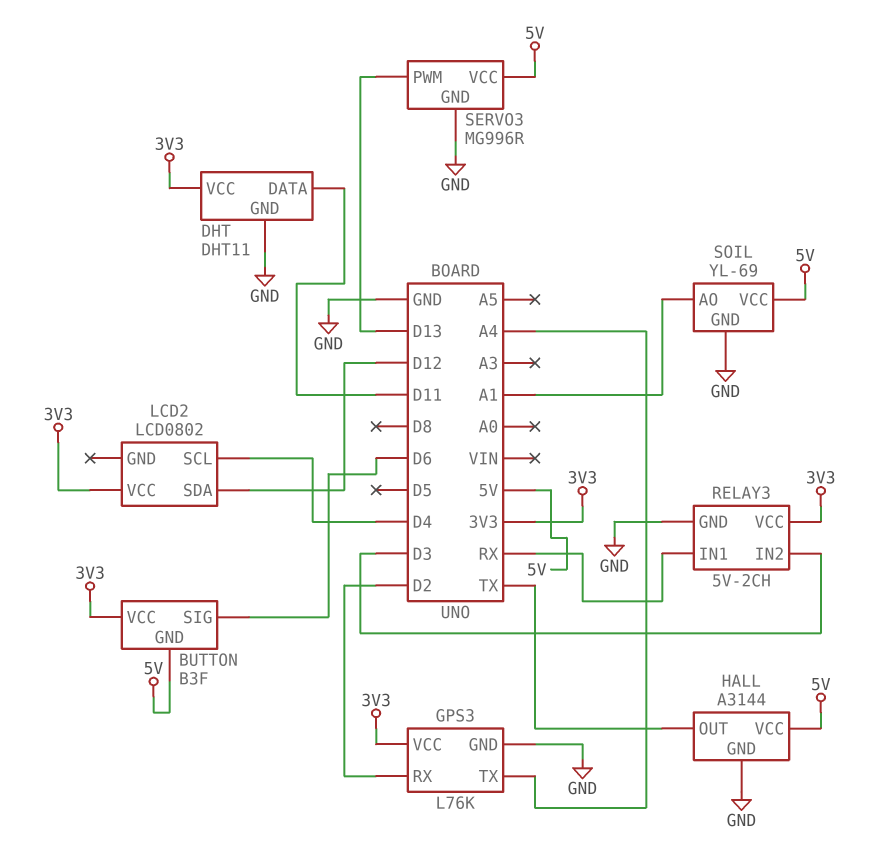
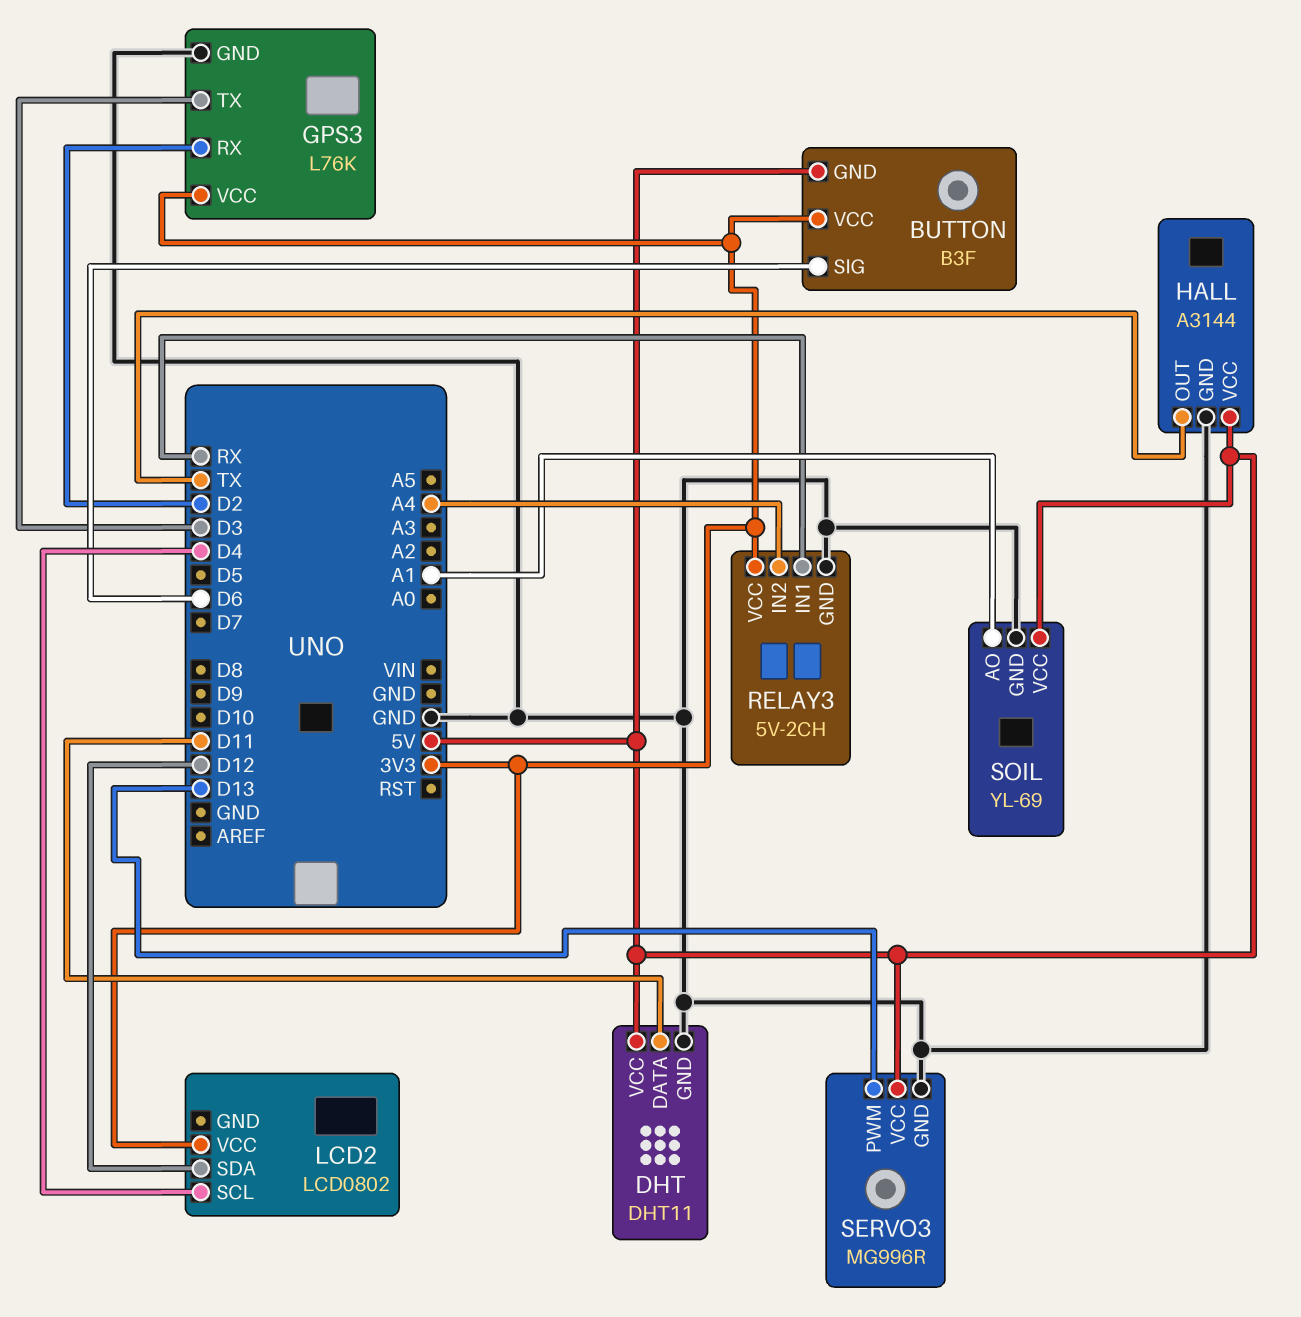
DHT pin VCC: 3V3 -> 5V
GPS3 pin TX: A4 -> D3
RELAY3 pin IN2: D3 -> A4

